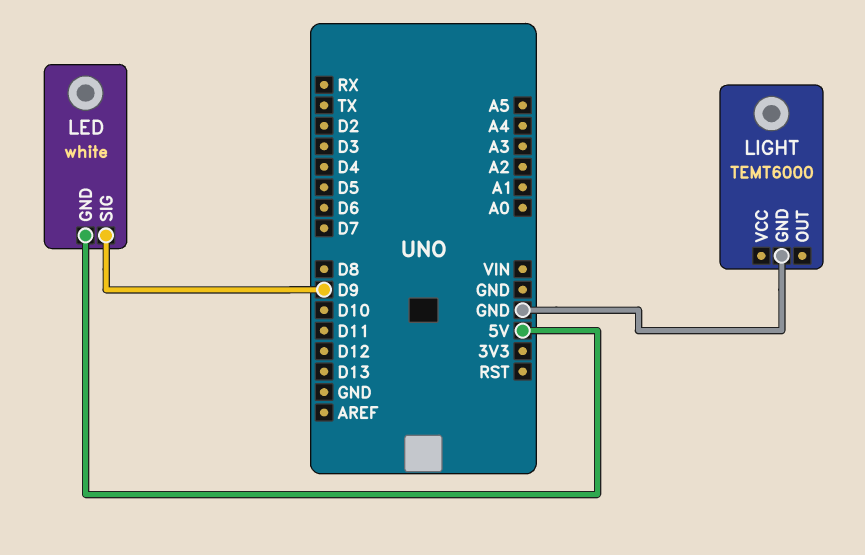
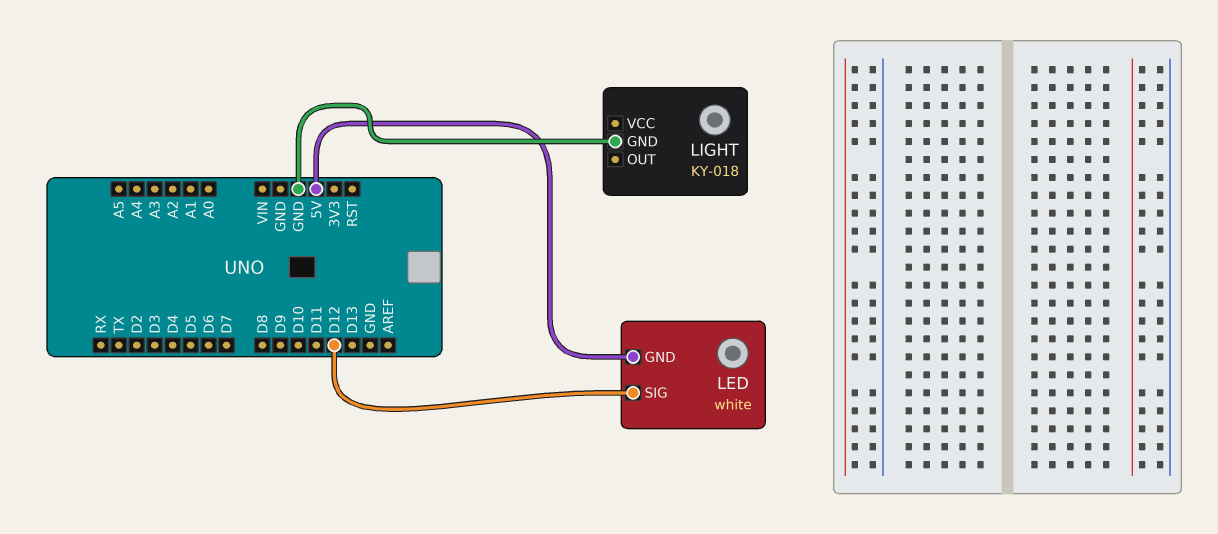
LED pin SIG: D9 -> D12
LIGHT: TEMT6000 -> KY-018

